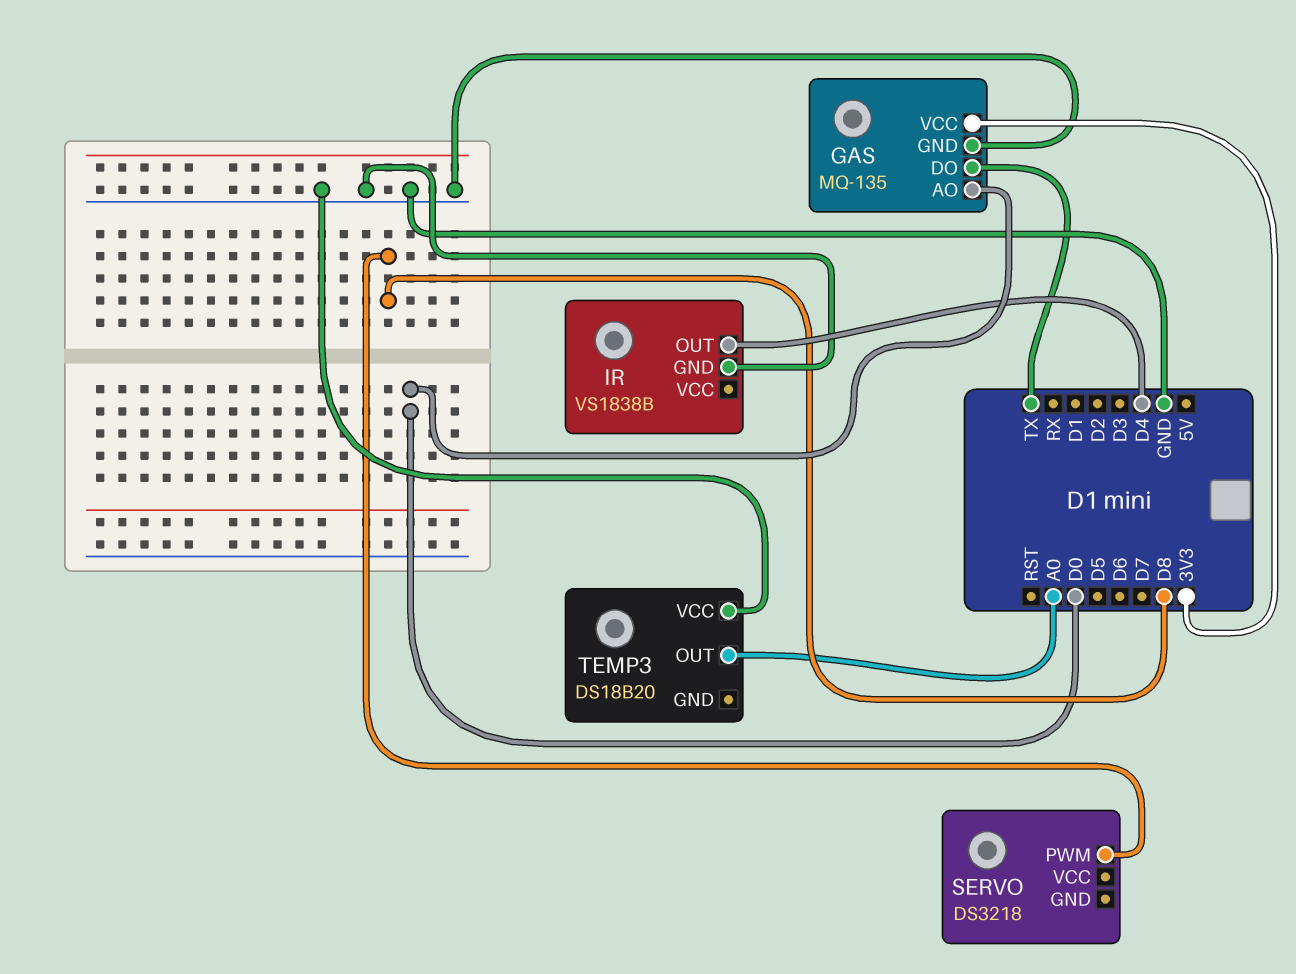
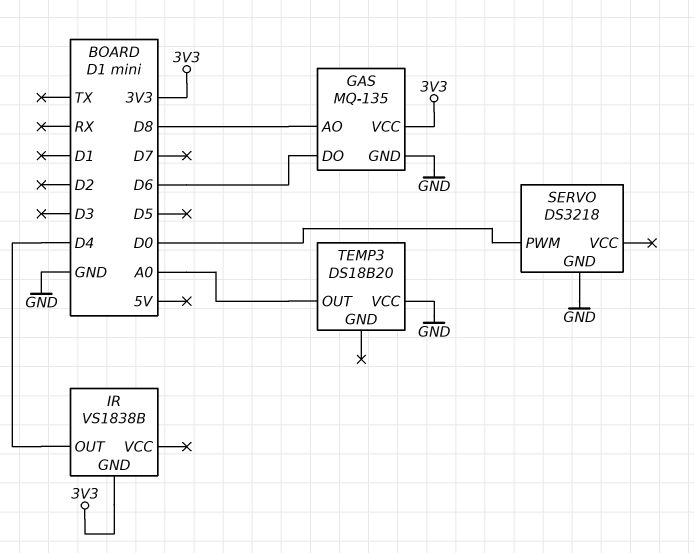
GAS pin AO: D0 -> D8
GAS pin DO: TX -> D6
IR pin GND: GND -> 3V3
SERVO pin GND: none -> GND
SERVO pin PWM: D8 -> D0

